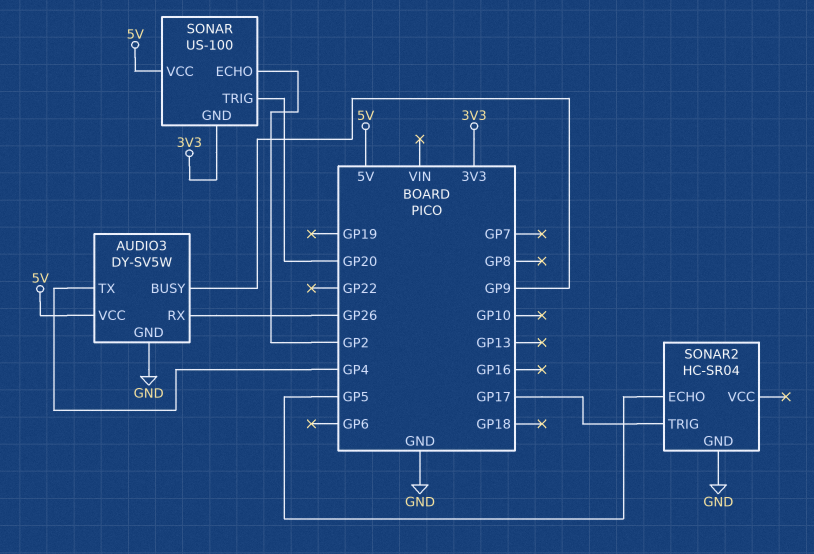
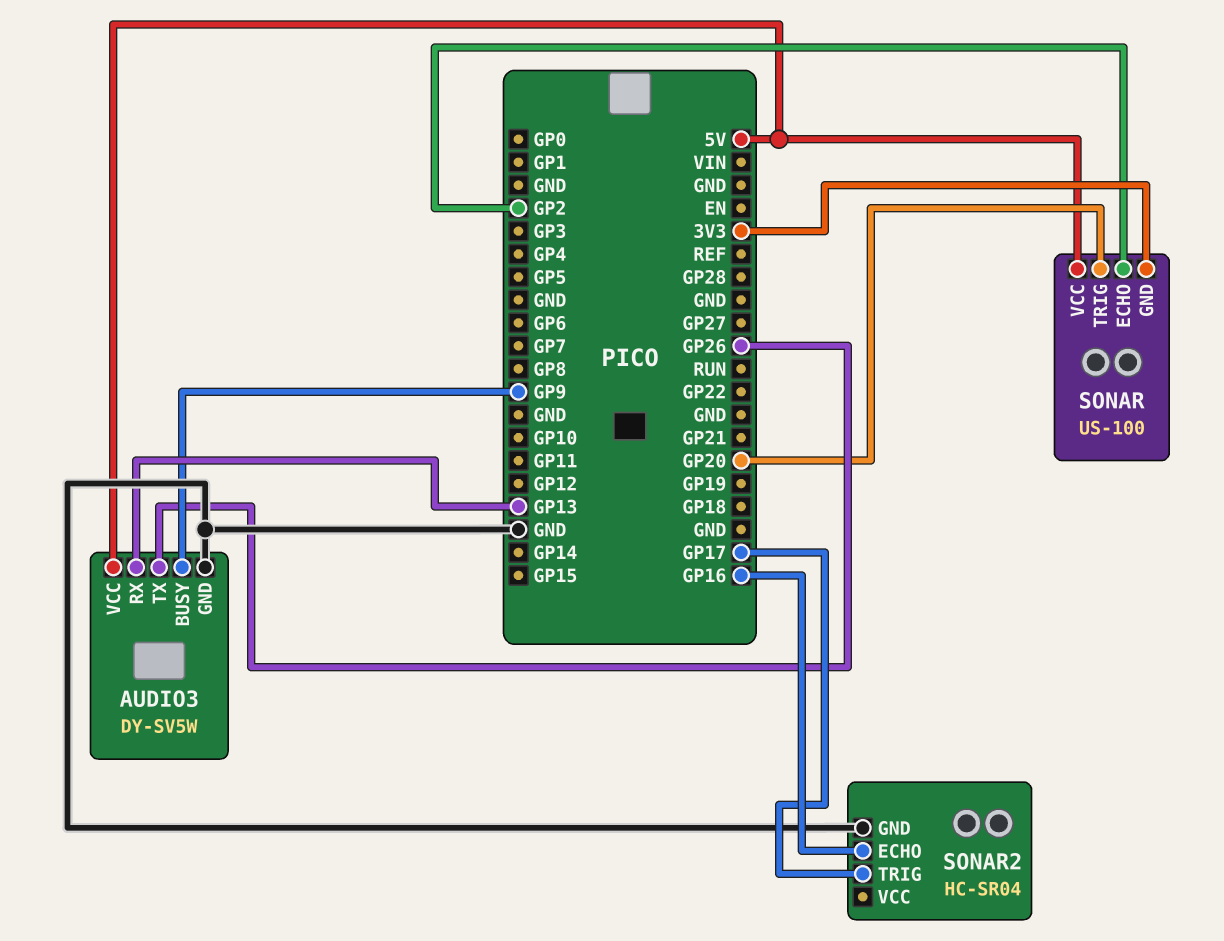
AUDIO3 pin RX: GP26 -> GP13
AUDIO3 pin TX: GP4 -> GP26
SONAR2 pin ECHO: GP5 -> GP16

